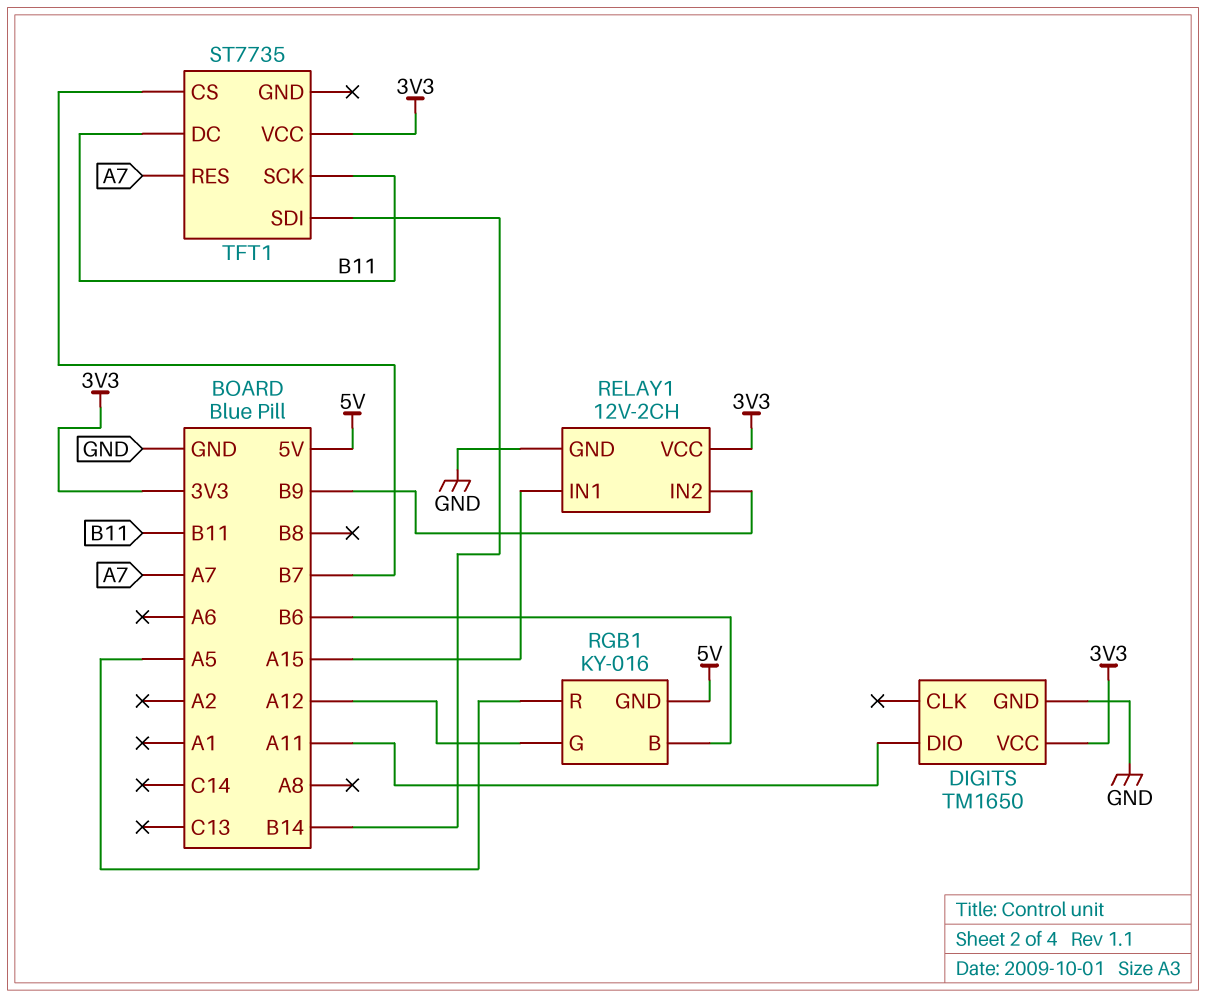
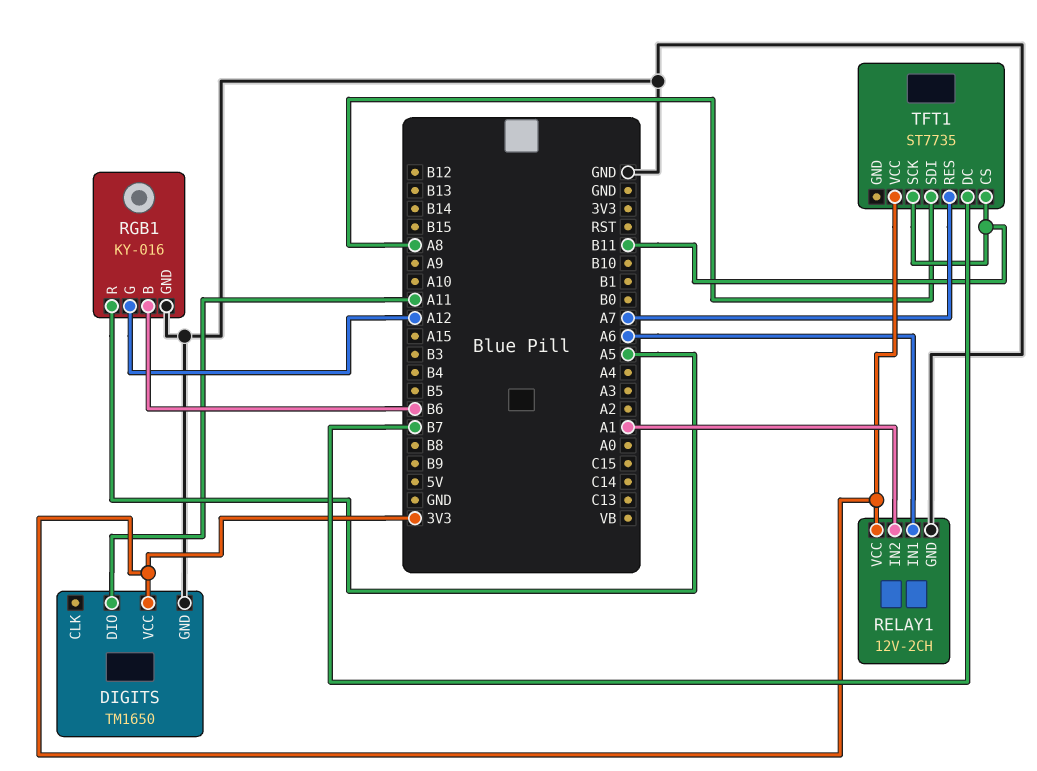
RELAY1 pin IN1: A15 -> A6
RELAY1 pin IN2: B9 -> A1
RGB1 pin GND: 5V -> GND
TFT1 pin CS: B7 -> B11
TFT1 pin DC: B11 -> B7
TFT1 pin SDI: B14 -> A8

